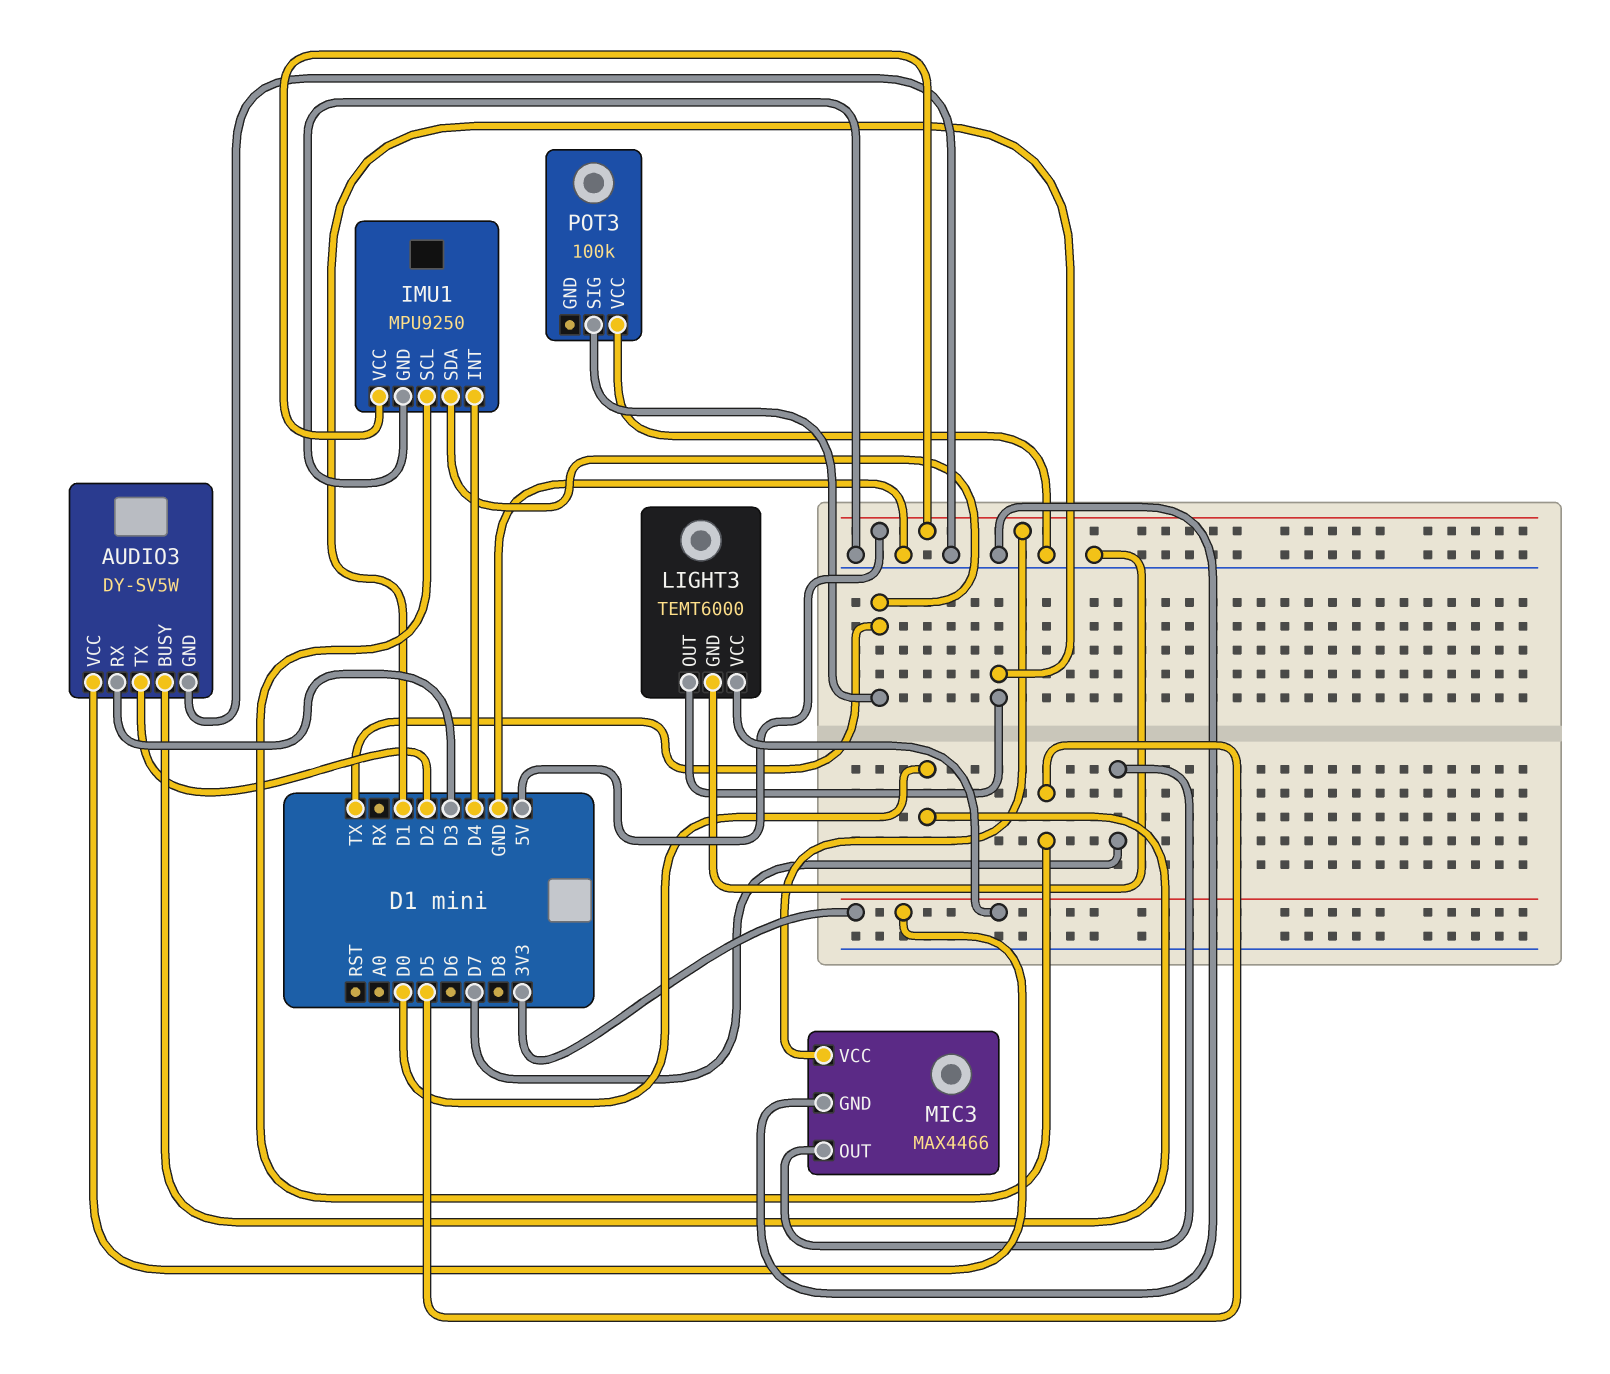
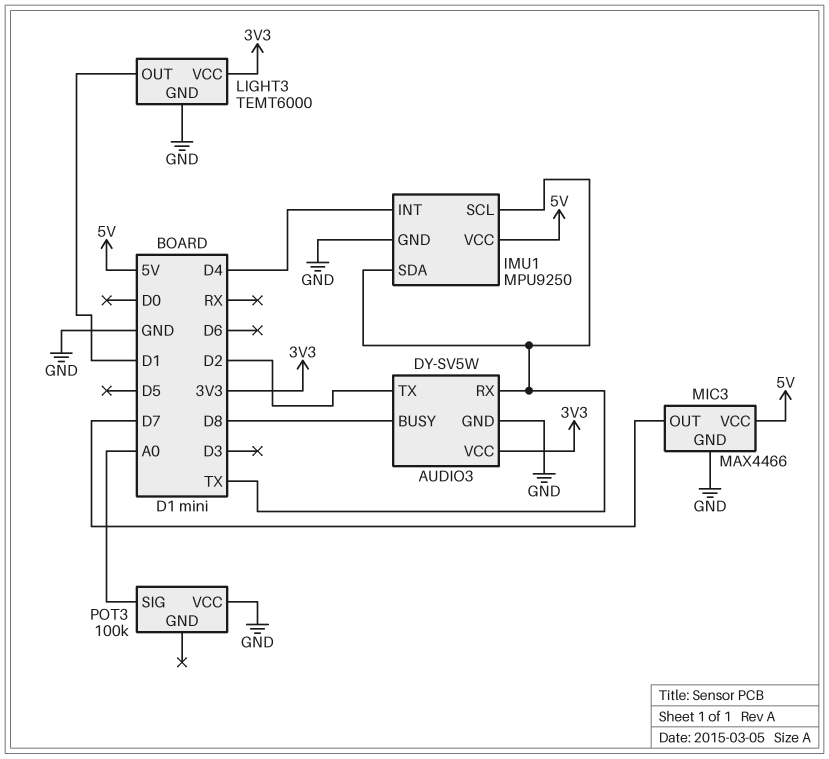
AUDIO3 pin BUSY: D0 -> D8
AUDIO3 pin RX: D3 -> TX
IMU1 pin SCL: D5 -> TX
POT3 pin SIG: TX -> A0

